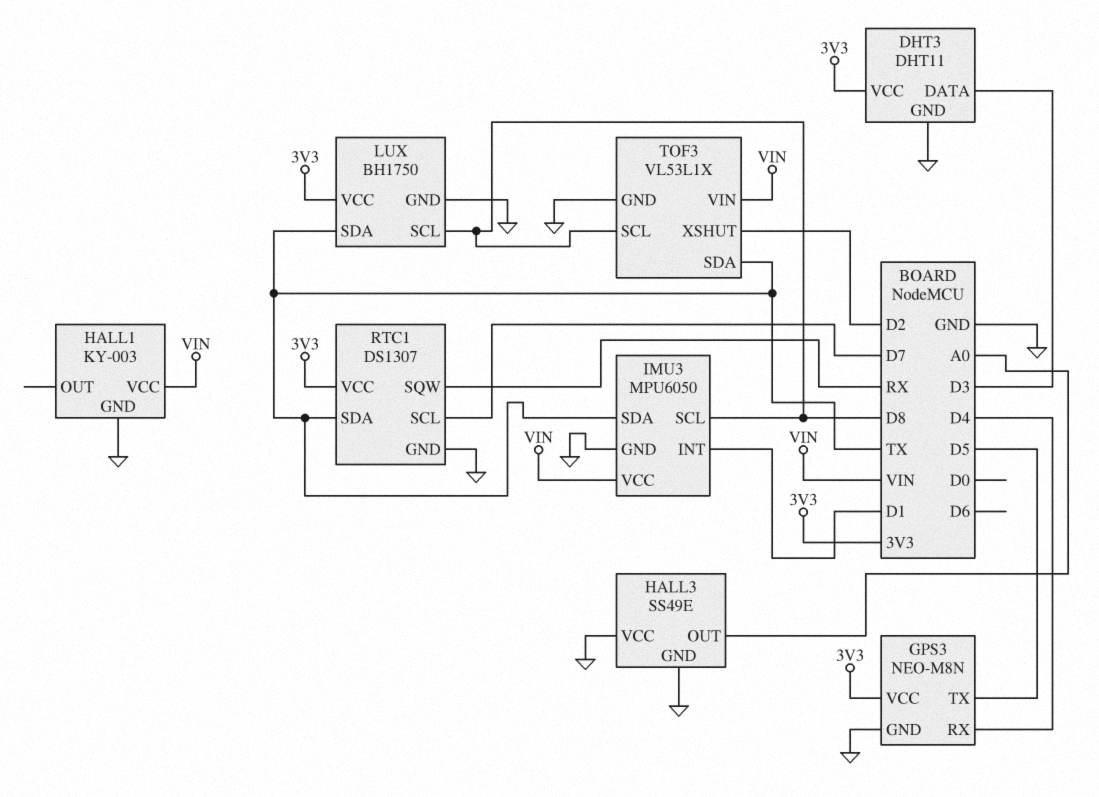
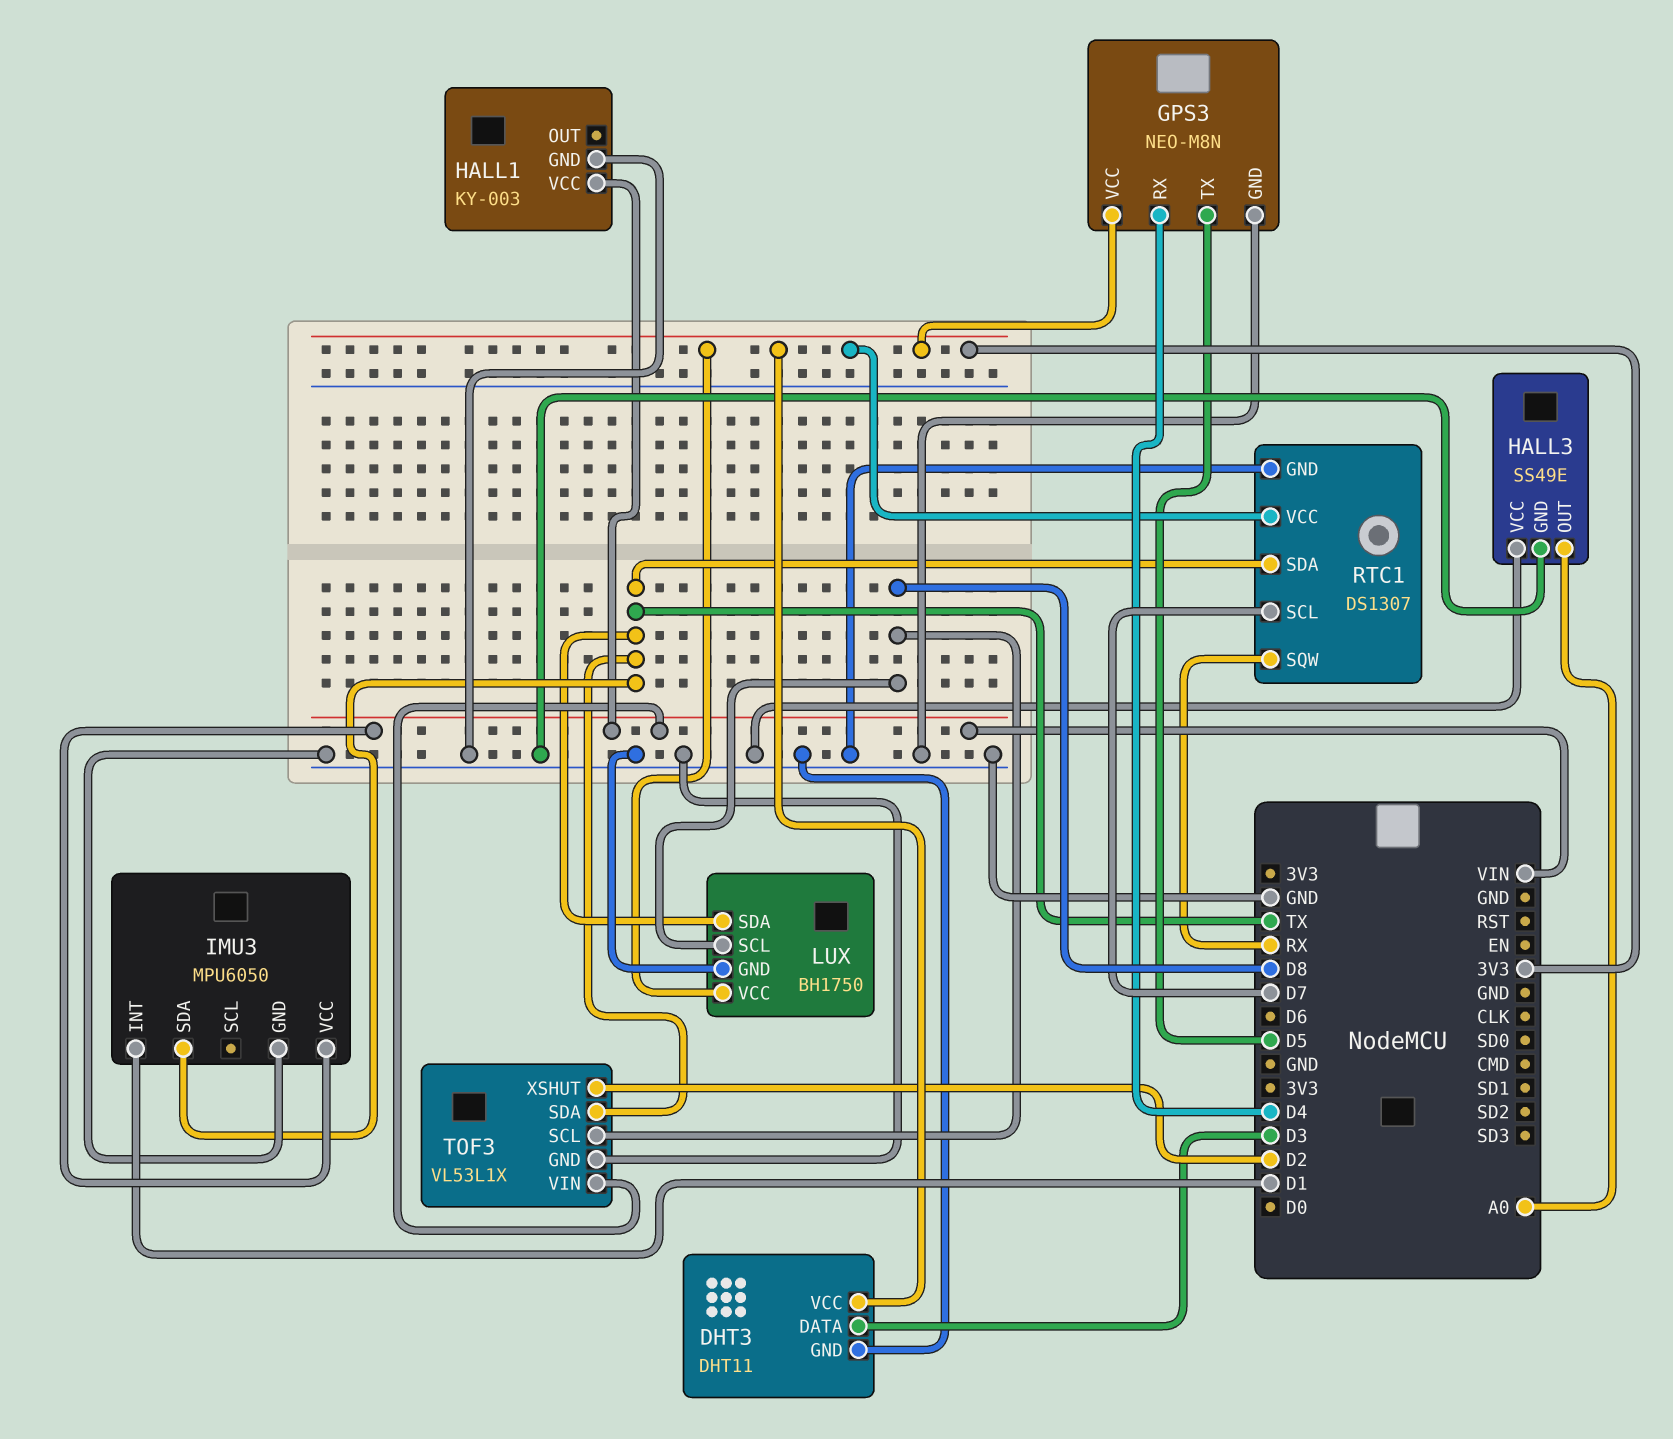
IMU3 pin SCL: D8 -> none

